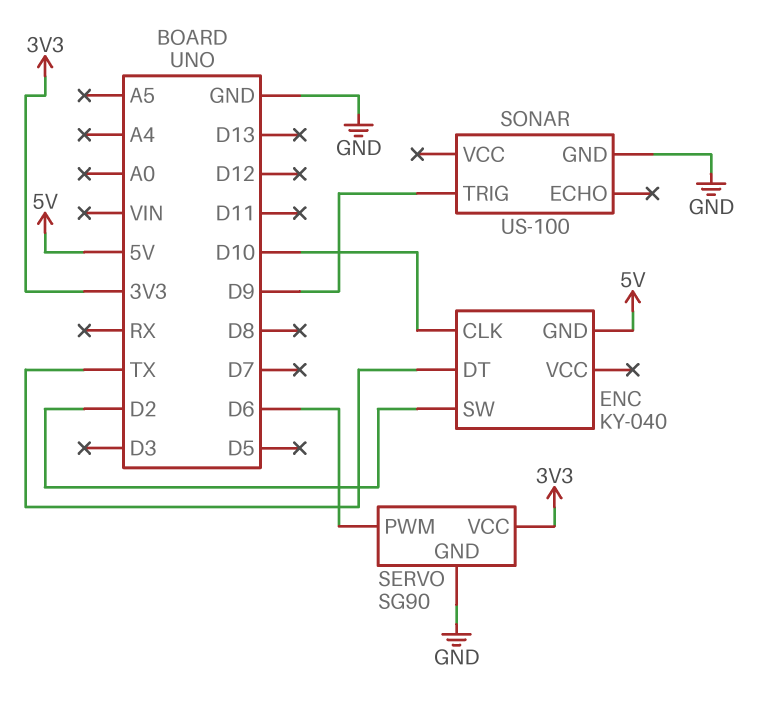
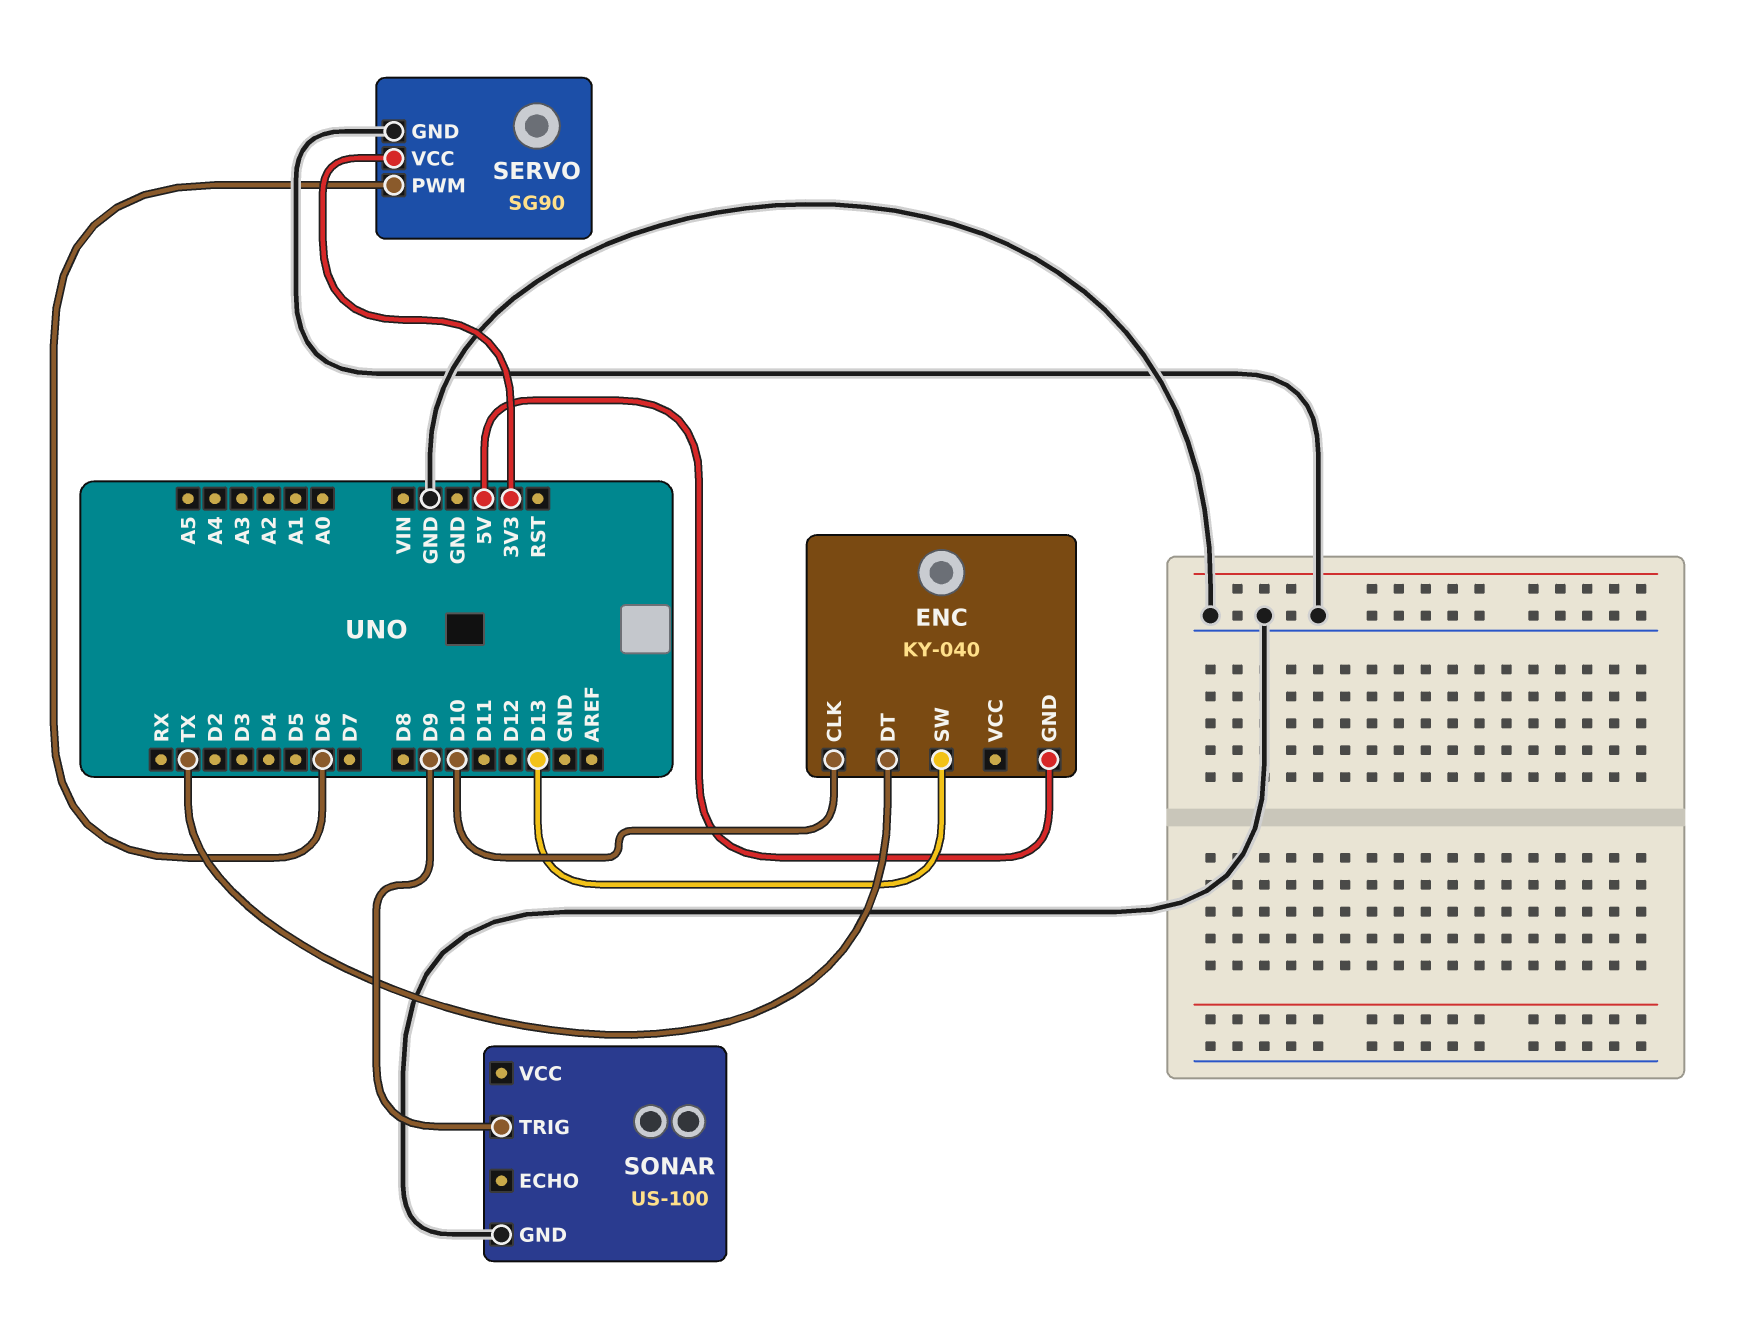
ENC pin SW: D2 -> D13

